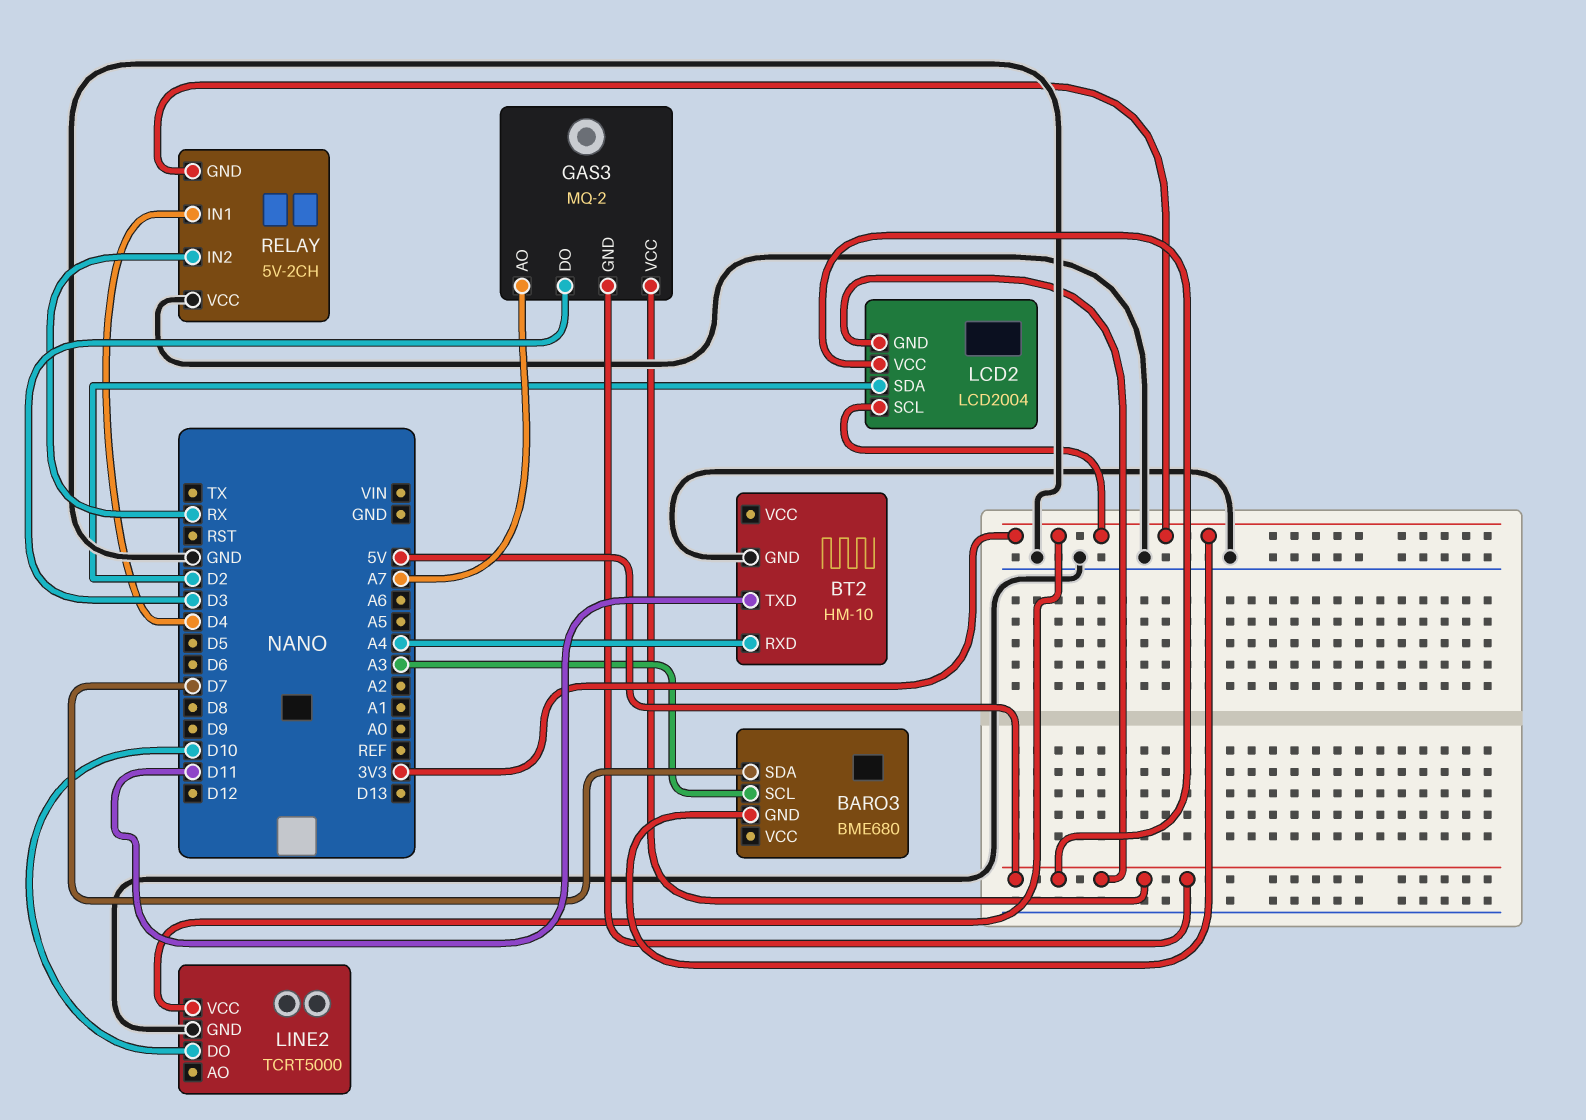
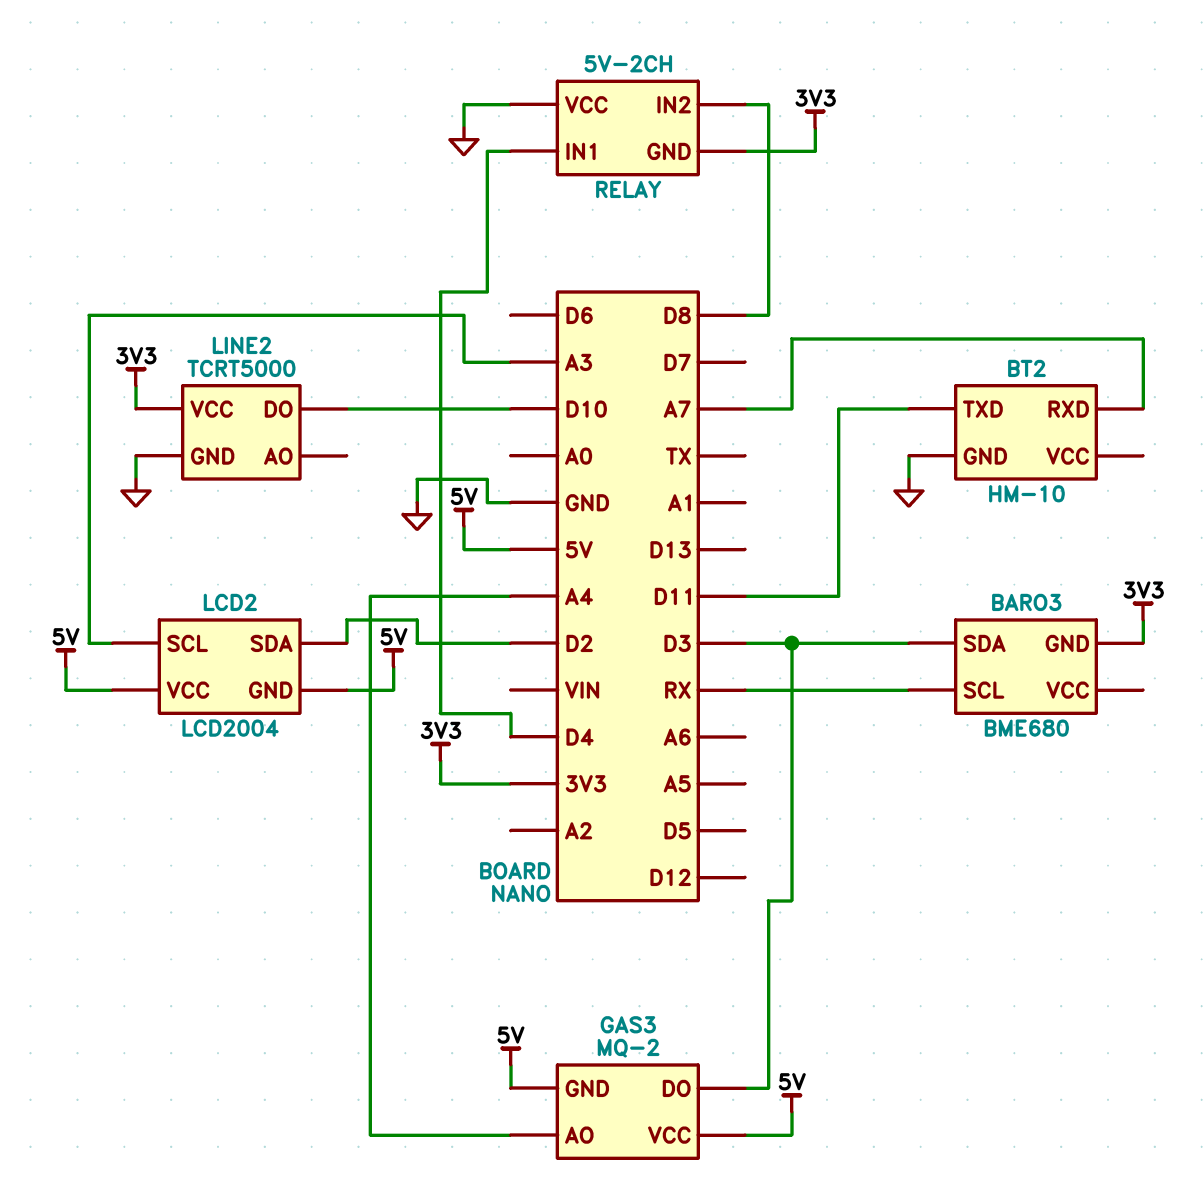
BARO3 pin SCL: A3 -> RX
BARO3 pin SDA: D7 -> D3
BT2 pin RXD: A4 -> A7
GAS3 pin AO: A7 -> A4
LCD2 pin SCL: 3V3 -> A3
RELAY pin IN2: RX -> D8

